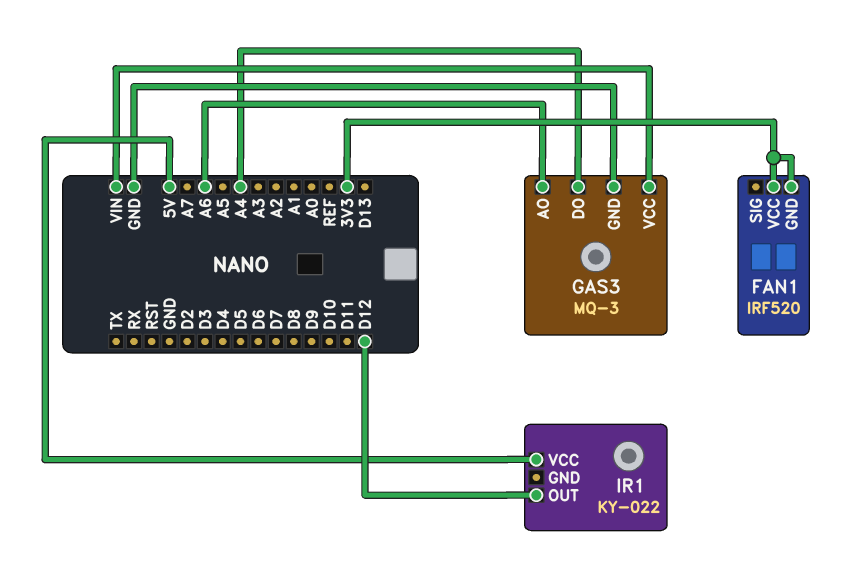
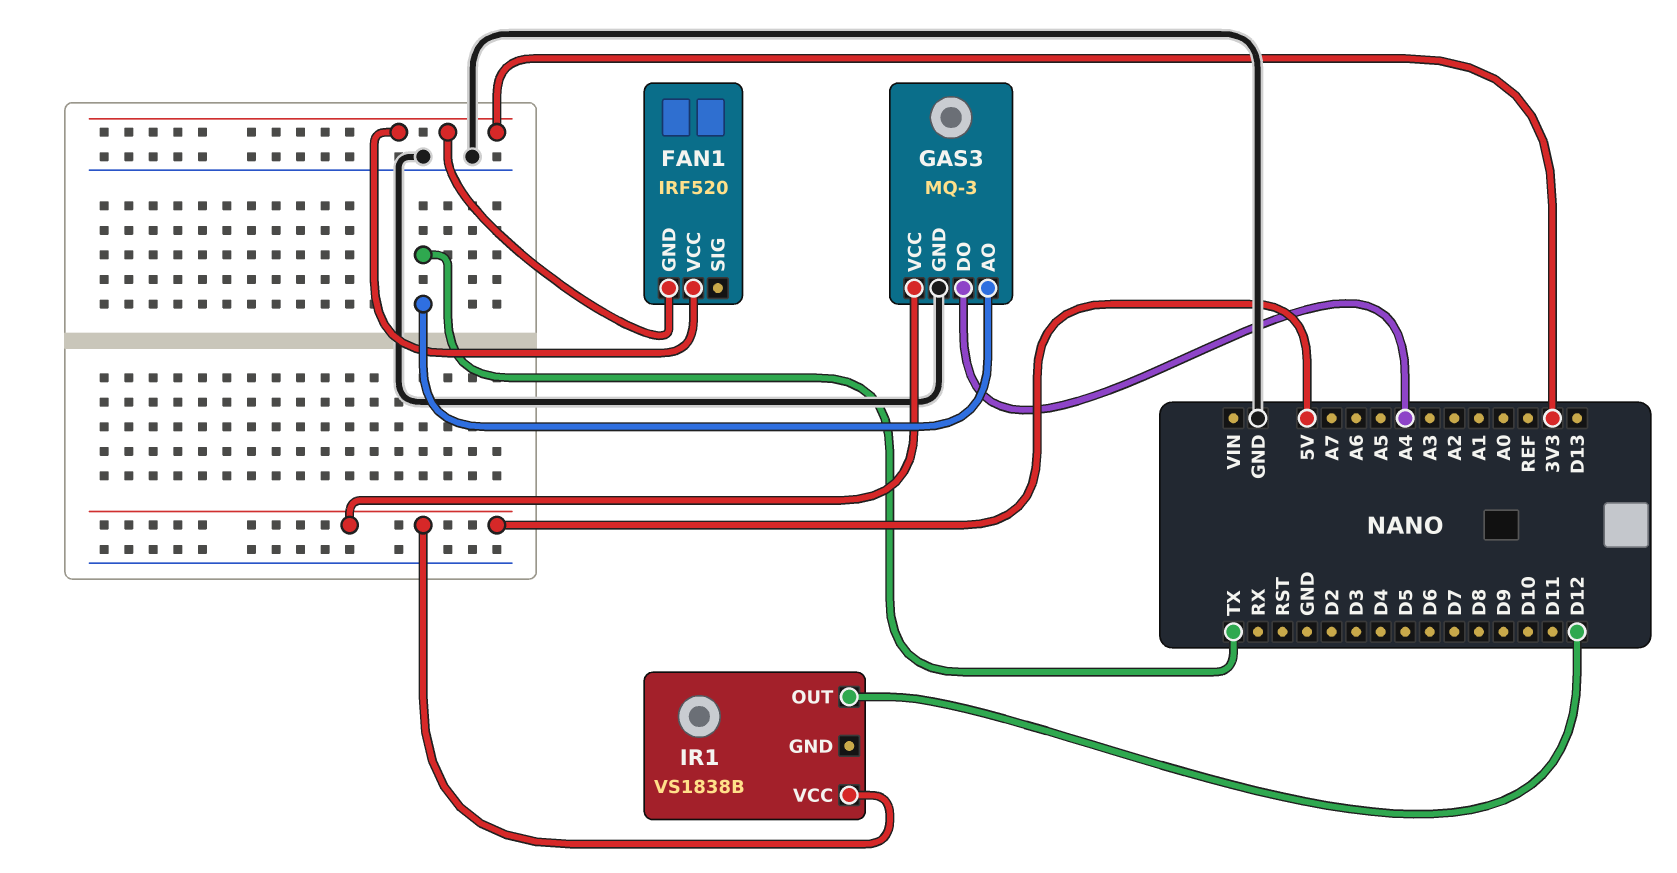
GAS3 pin AO: A6 -> TX
GAS3 pin VCC: VIN -> 5V
IR1: KY-022 -> VS1838B

